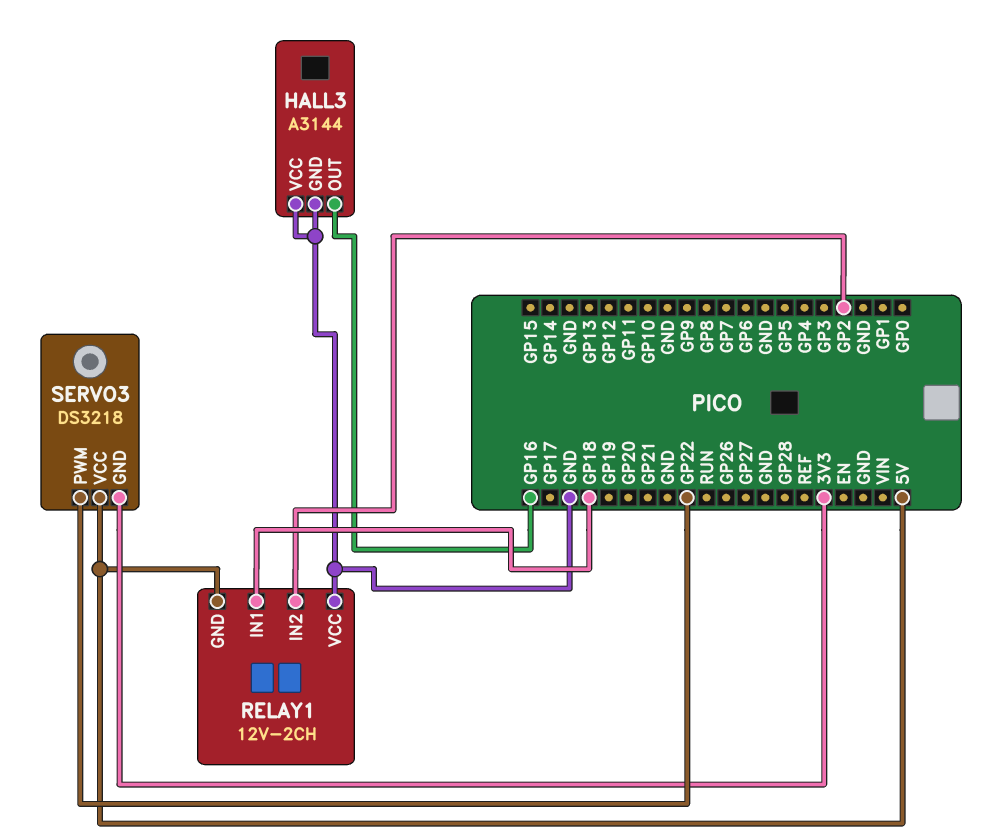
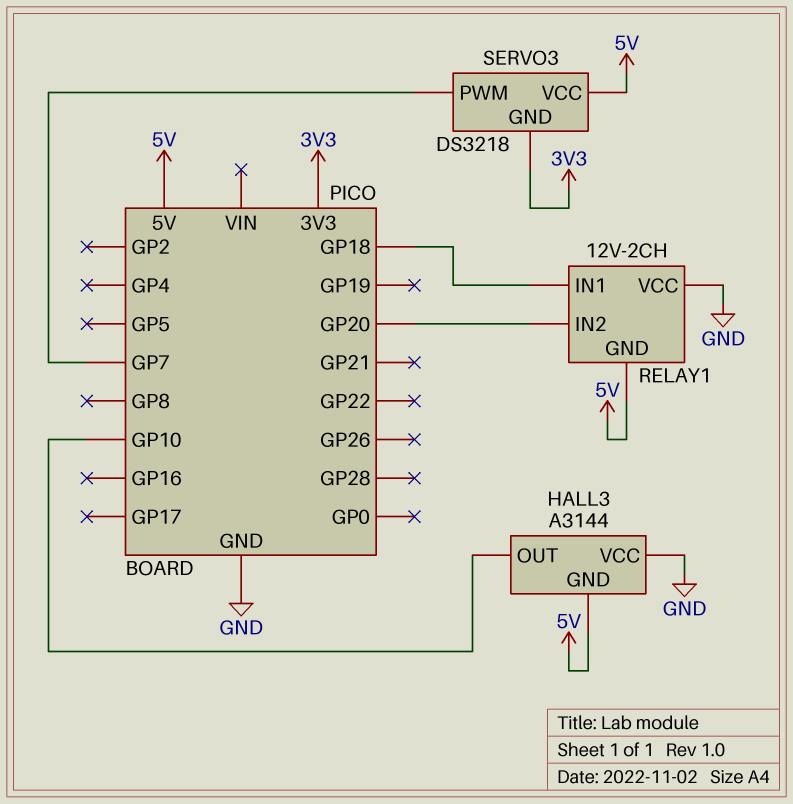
HALL3 pin GND: GND -> 5V
HALL3 pin OUT: GP16 -> GP10
RELAY1 pin IN2: GP2 -> GP20
SERVO3 pin PWM: GP22 -> GP7

